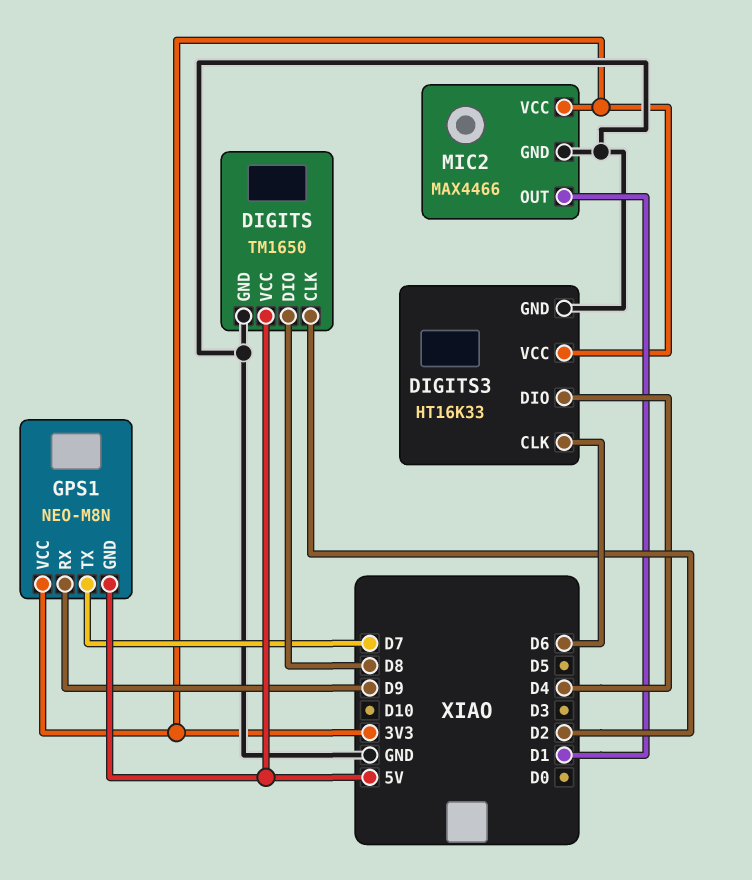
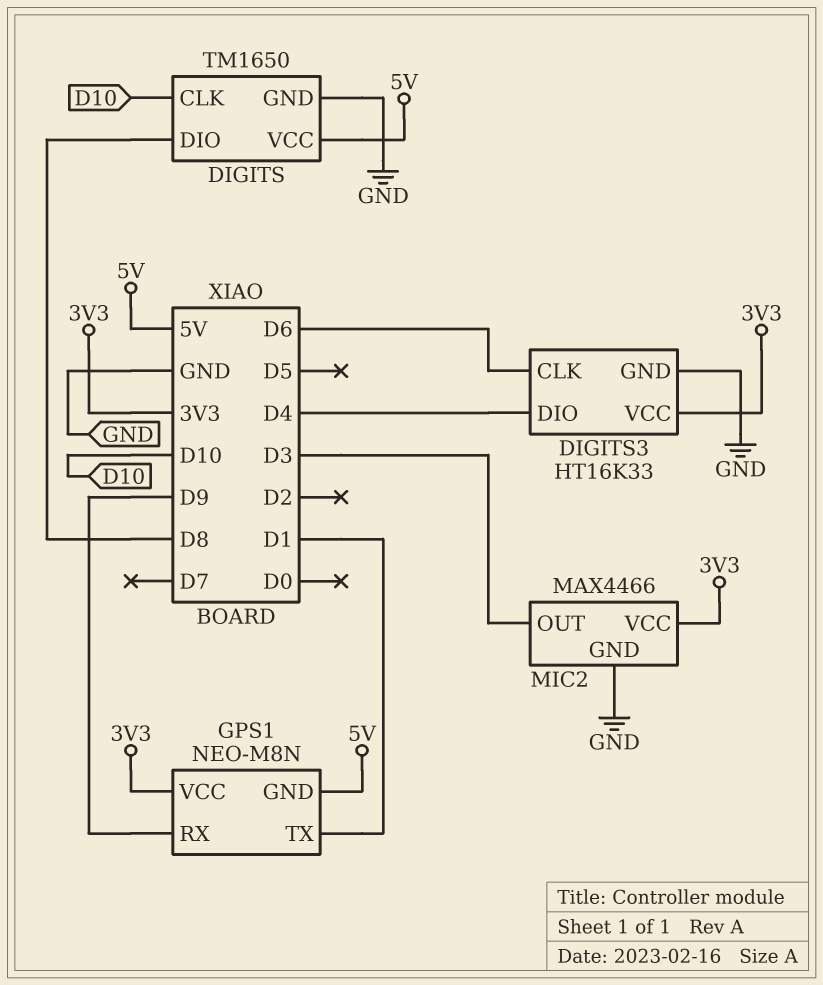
DIGITS pin CLK: D2 -> D10
GPS1 pin TX: D7 -> D1
MIC2 pin OUT: D1 -> D3

